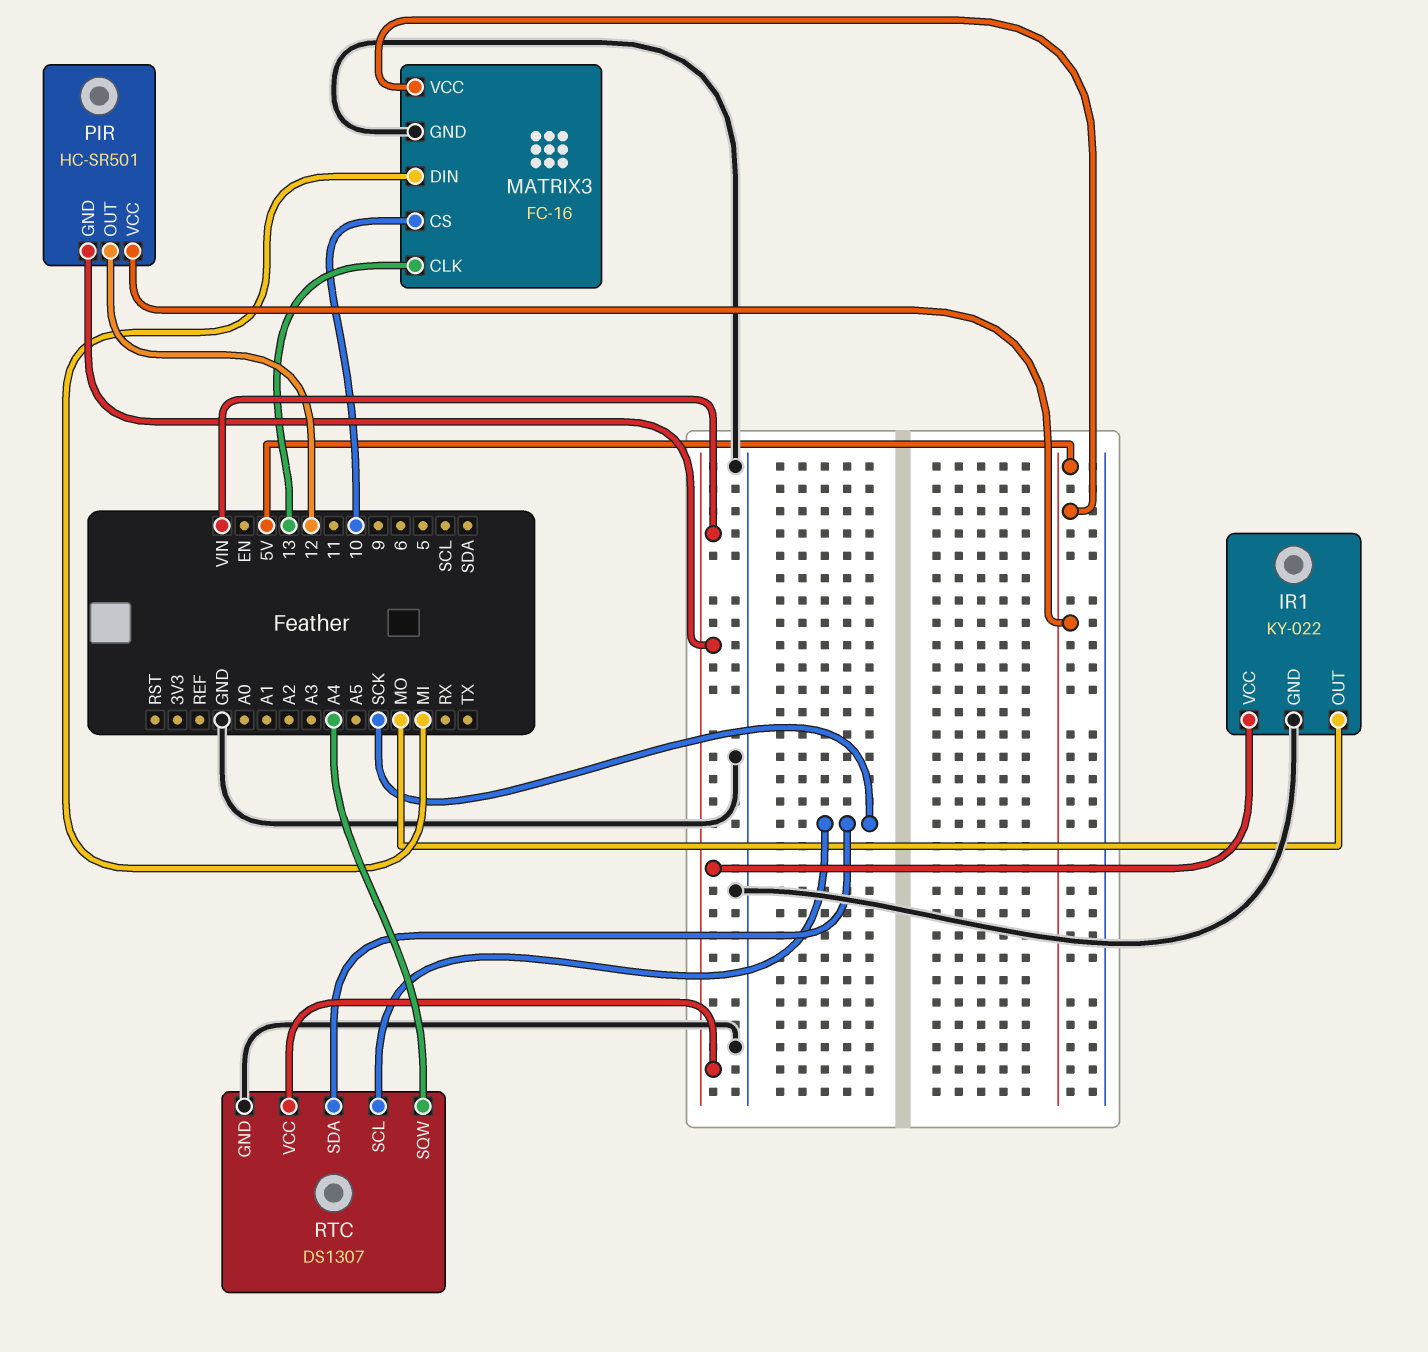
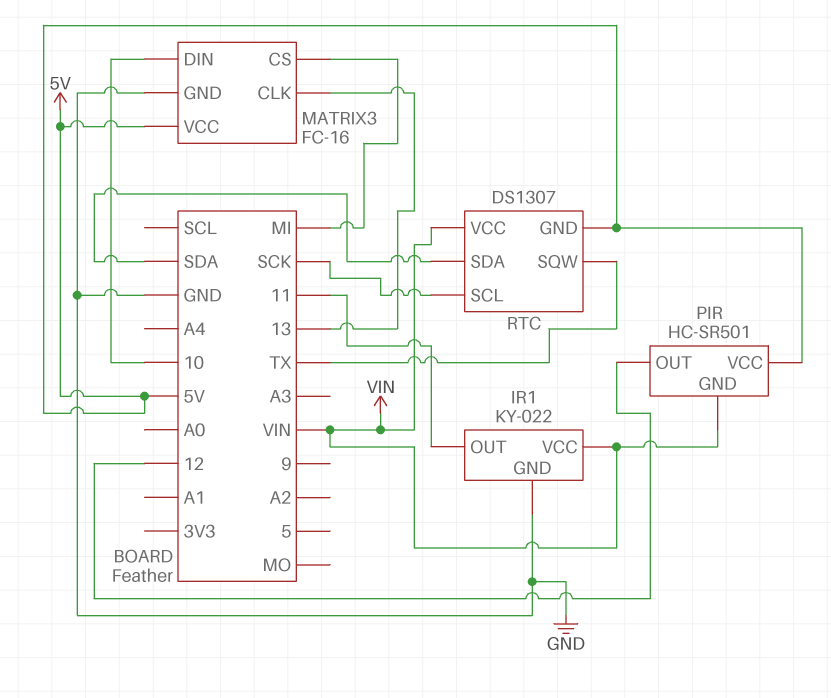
IR1 pin OUT: MO -> 11
MATRIX3 pin CS: 10 -> MI
MATRIX3 pin DIN: MI -> 10
RTC pin GND: GND -> 5V
RTC pin SDA: SCK -> SDA
RTC pin SQW: A4 -> TX

